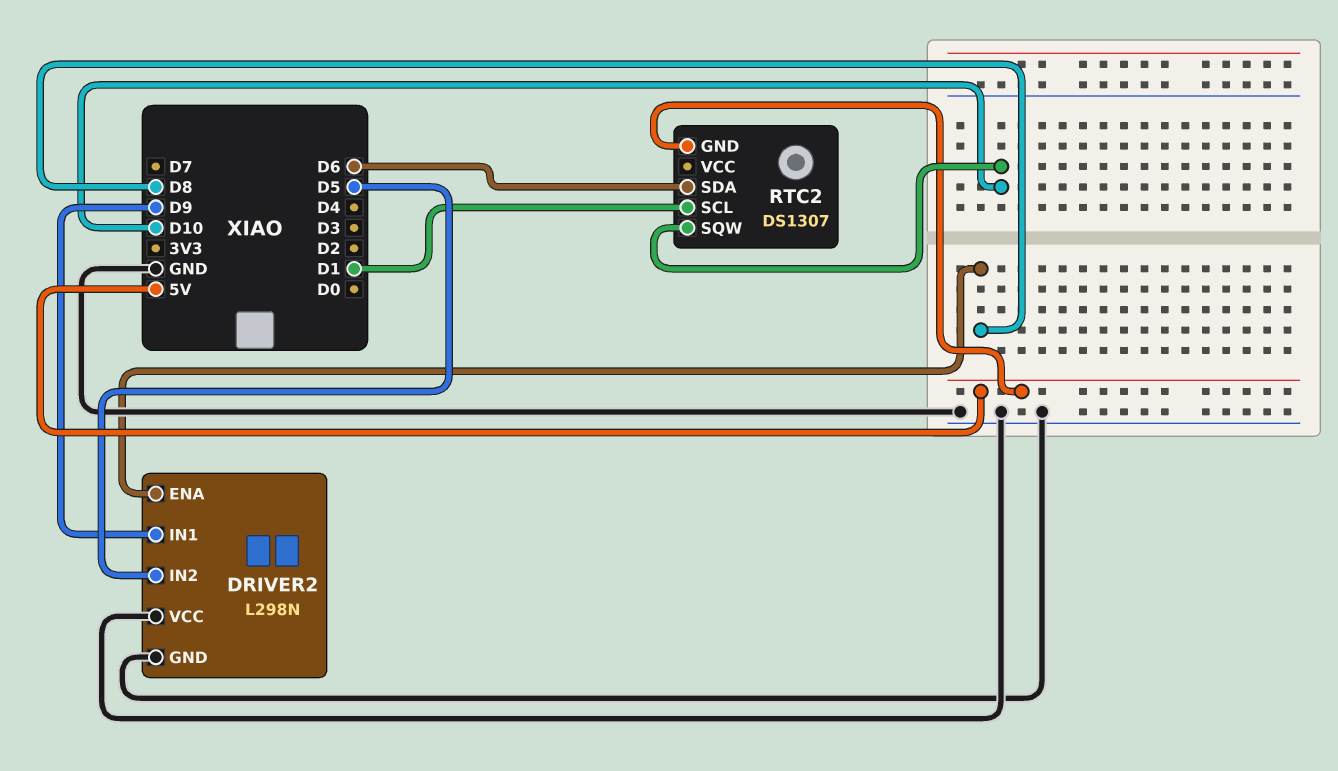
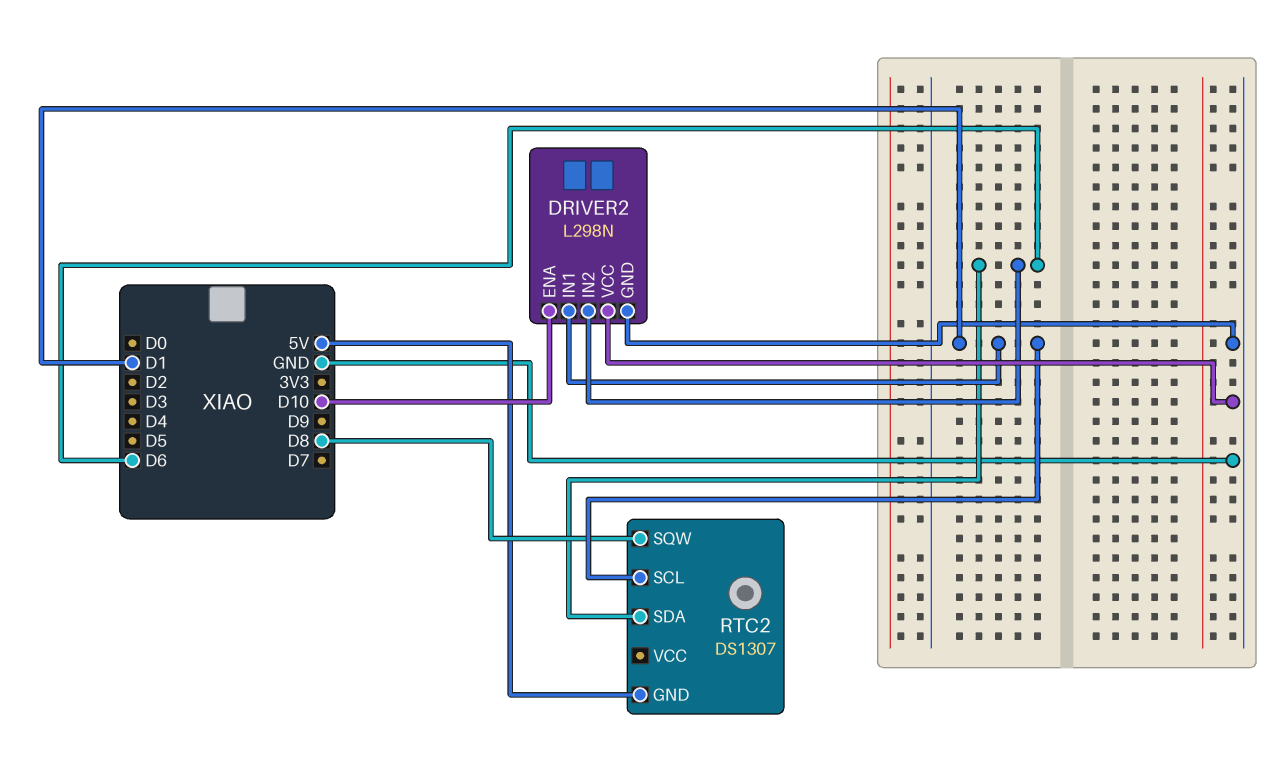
DRIVER2 pin ENA: D8 -> D10
DRIVER2 pin IN1: D9 -> D1
DRIVER2 pin IN2: D5 -> D6
RTC2 pin SQW: D10 -> D8

